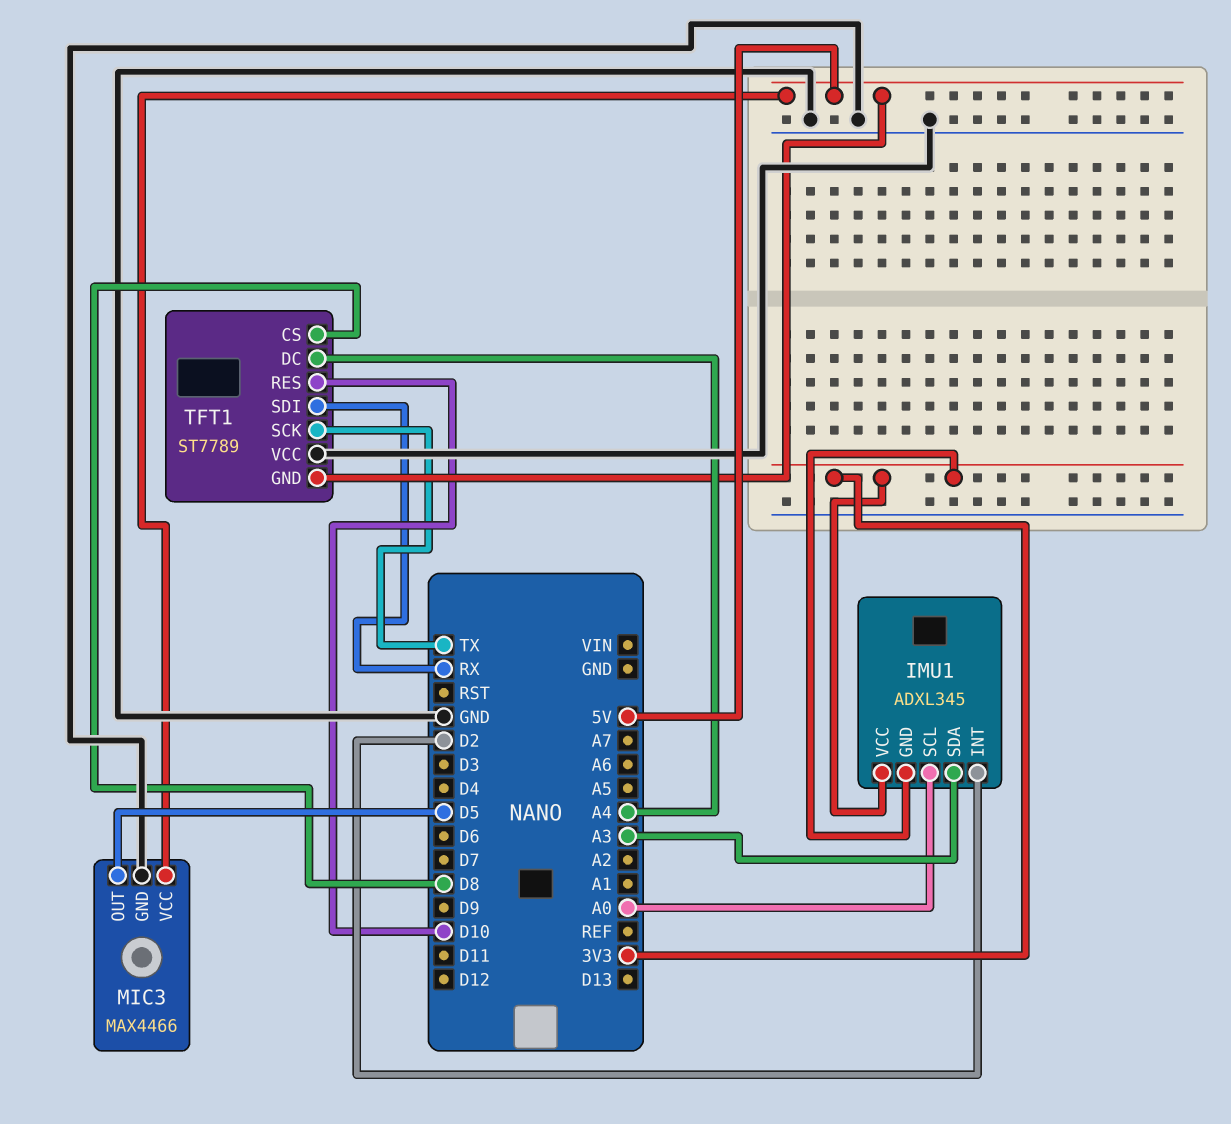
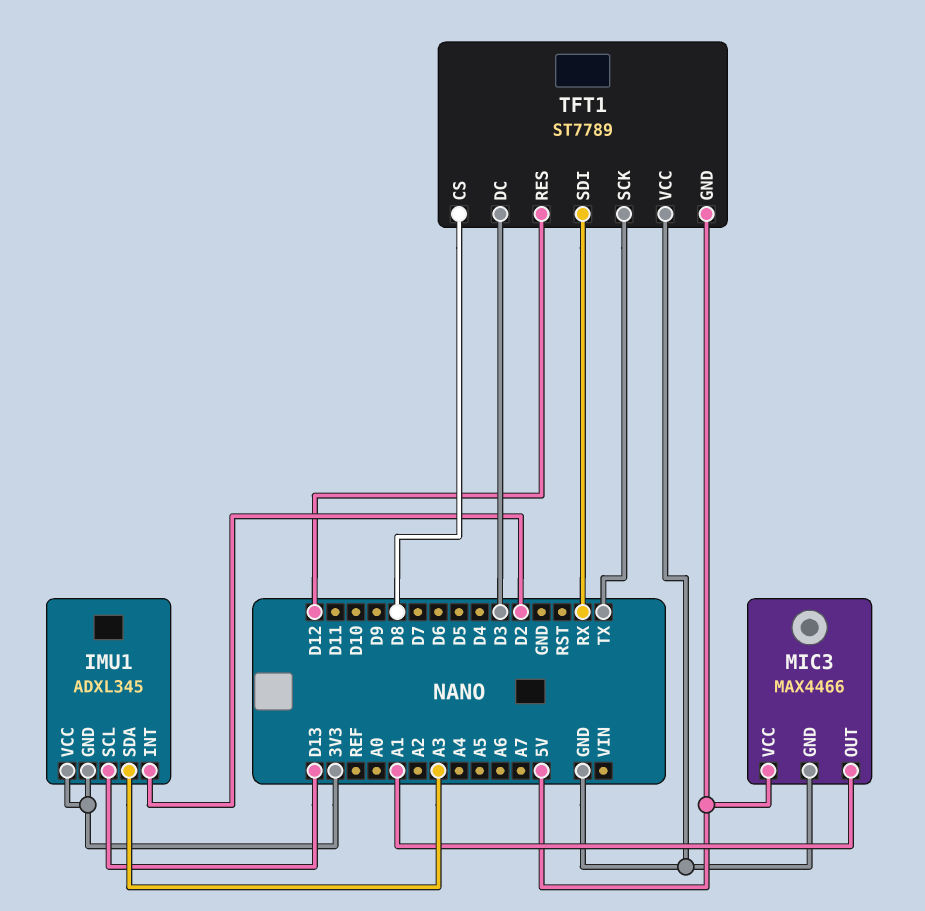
IMU1 pin SCL: A0 -> D13
MIC3 pin OUT: D5 -> A1
TFT1 pin DC: A4 -> D3
TFT1 pin RES: D10 -> D12

